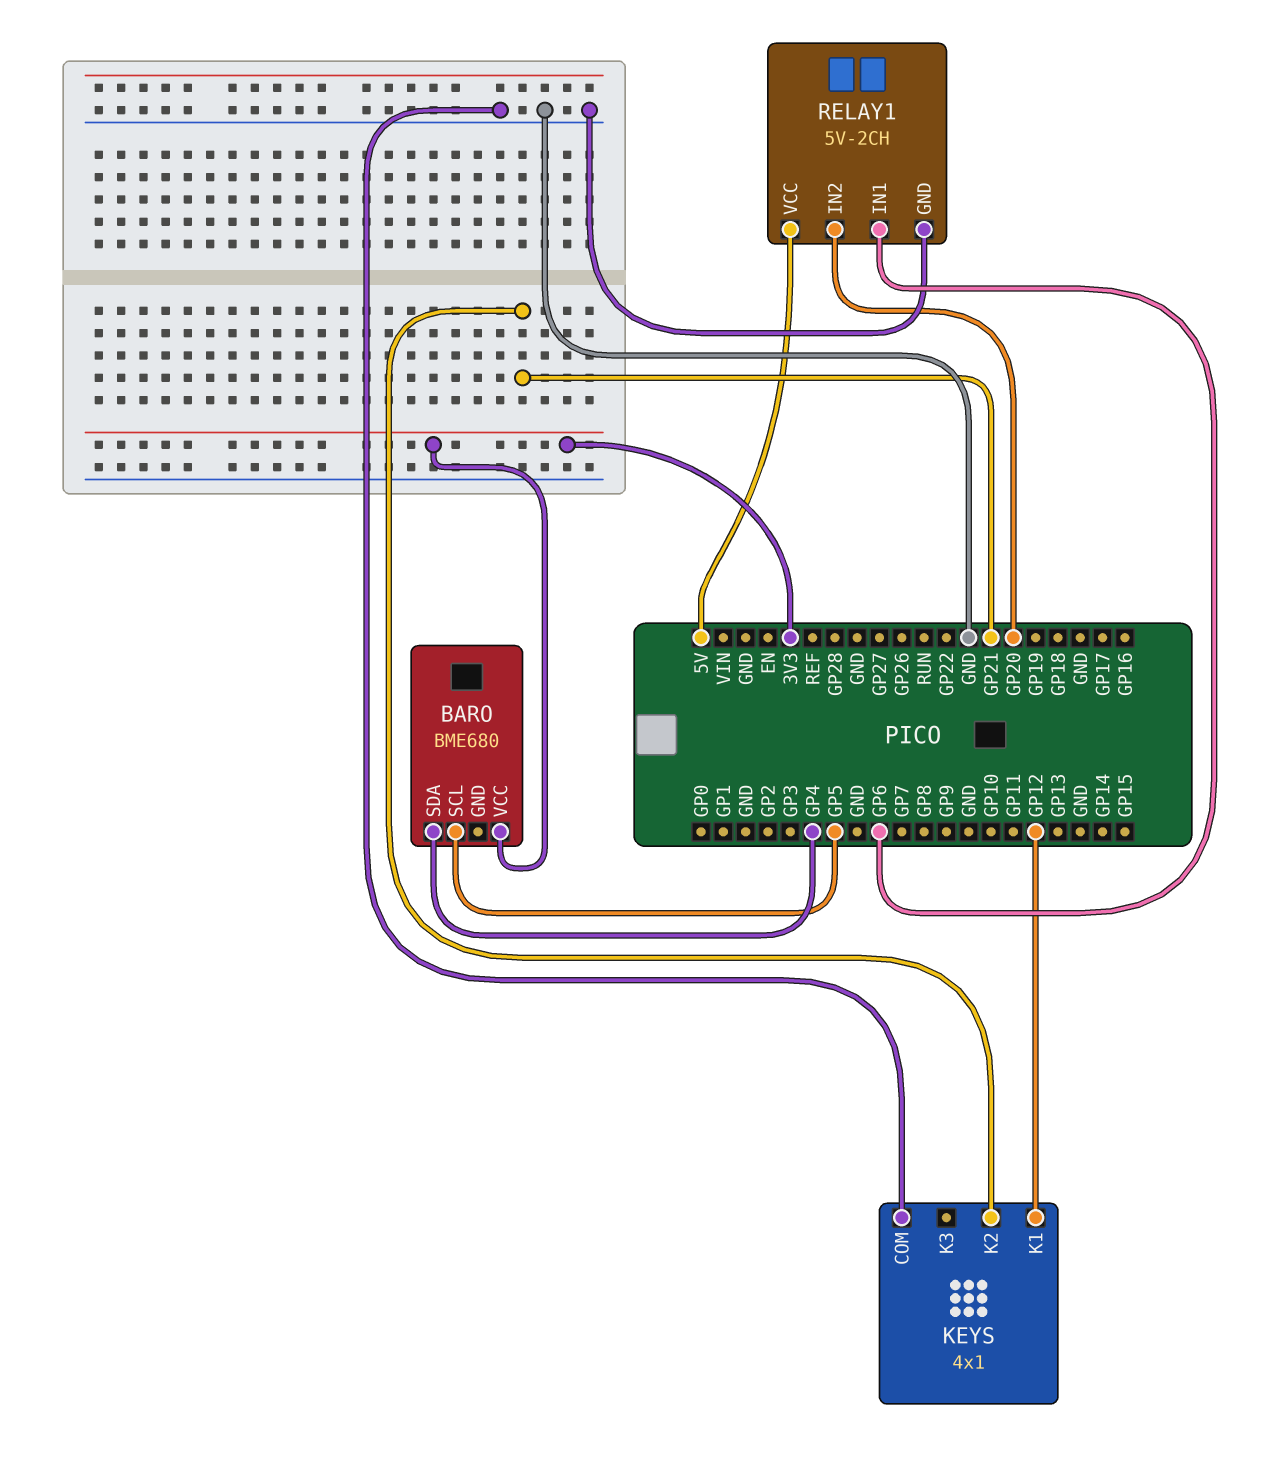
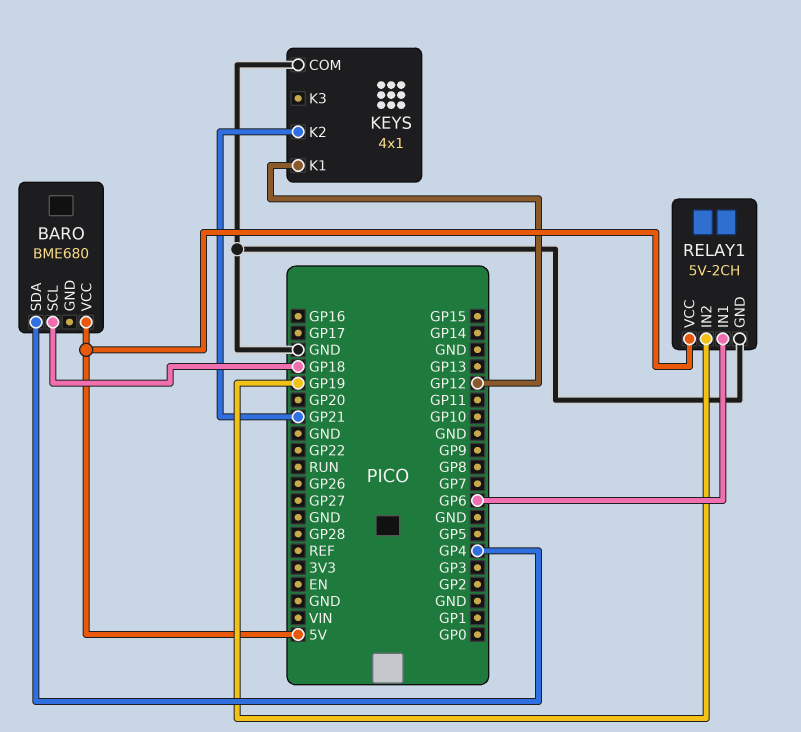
BARO pin SCL: GP5 -> GP18
BARO pin VCC: 3V3 -> 5V
RELAY1 pin IN2: GP20 -> GP19

